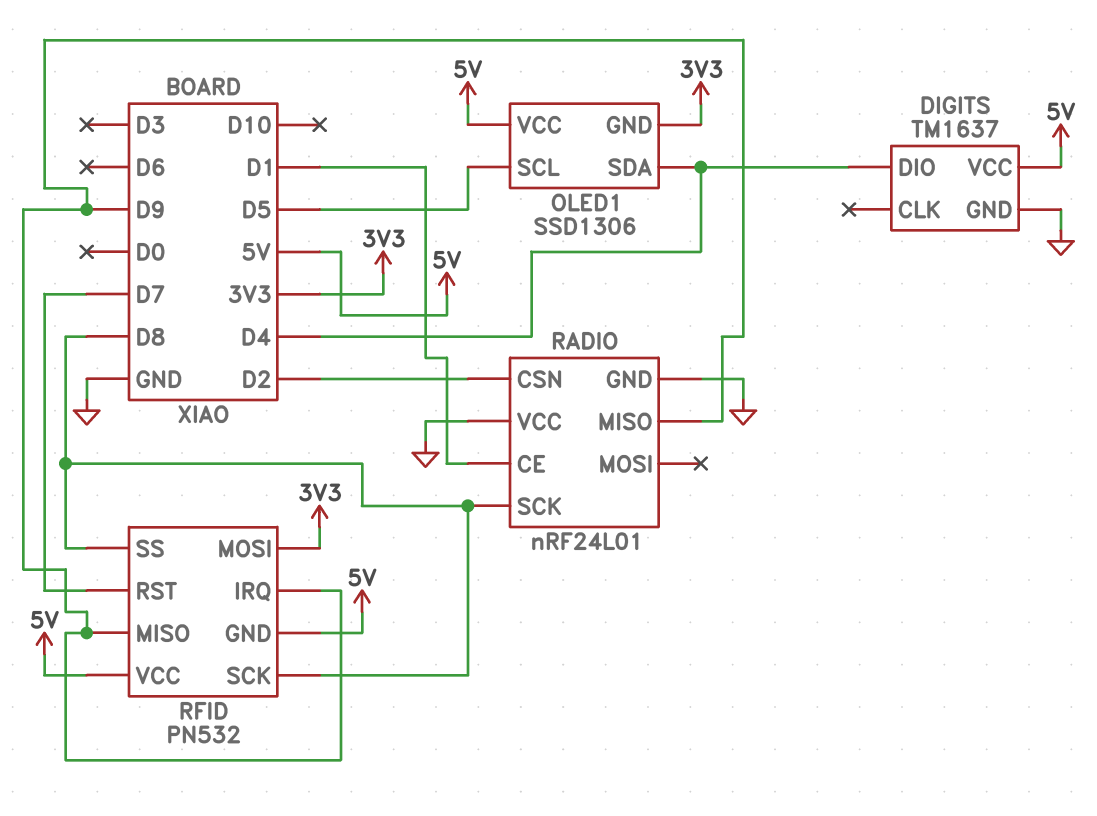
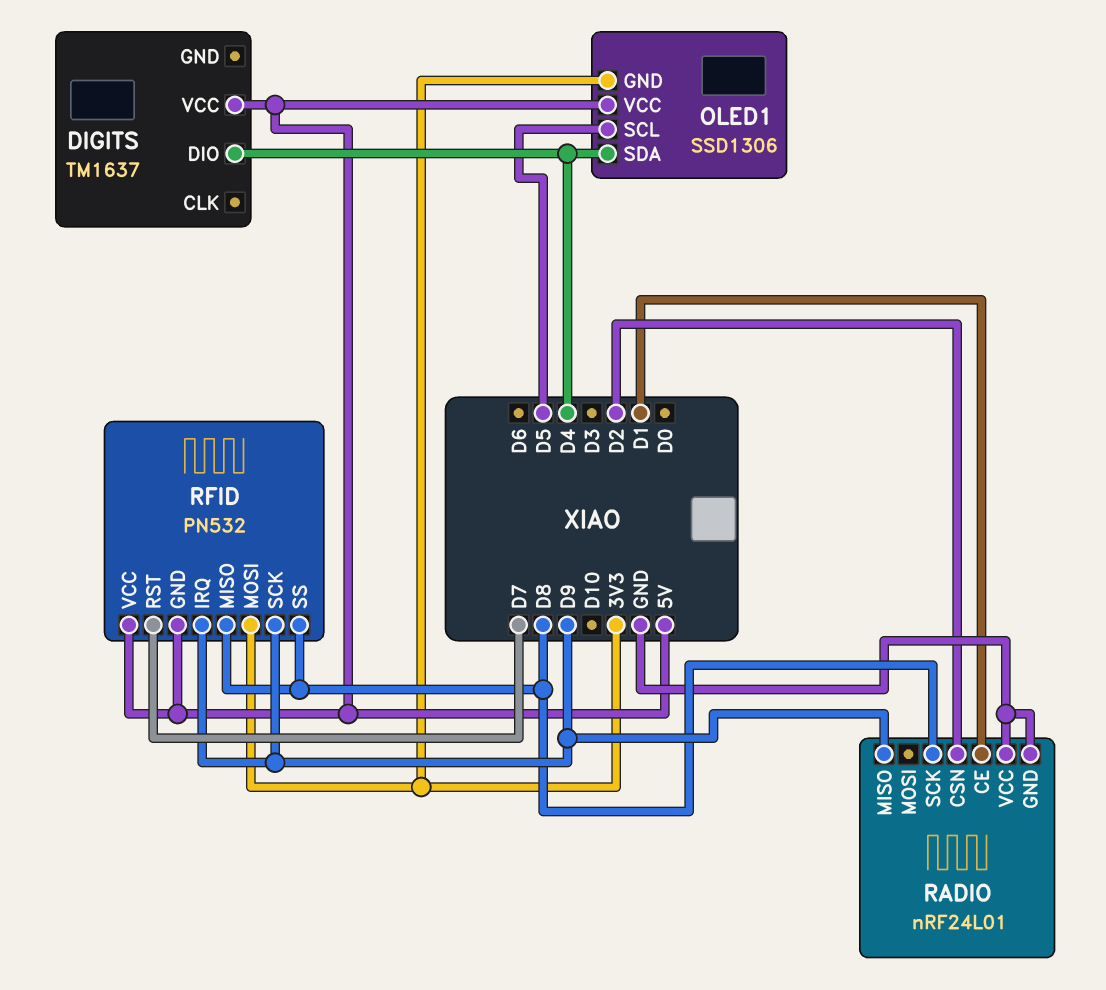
DIGITS pin GND: GND -> none
RFID pin MISO: D9 -> D8
RFID pin SCK: D8 -> D9

